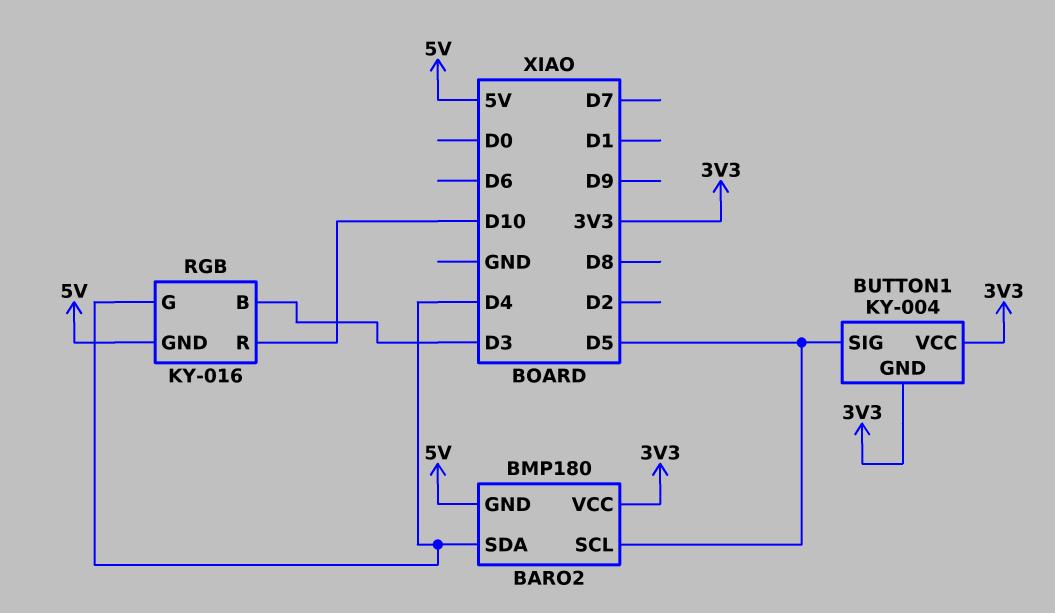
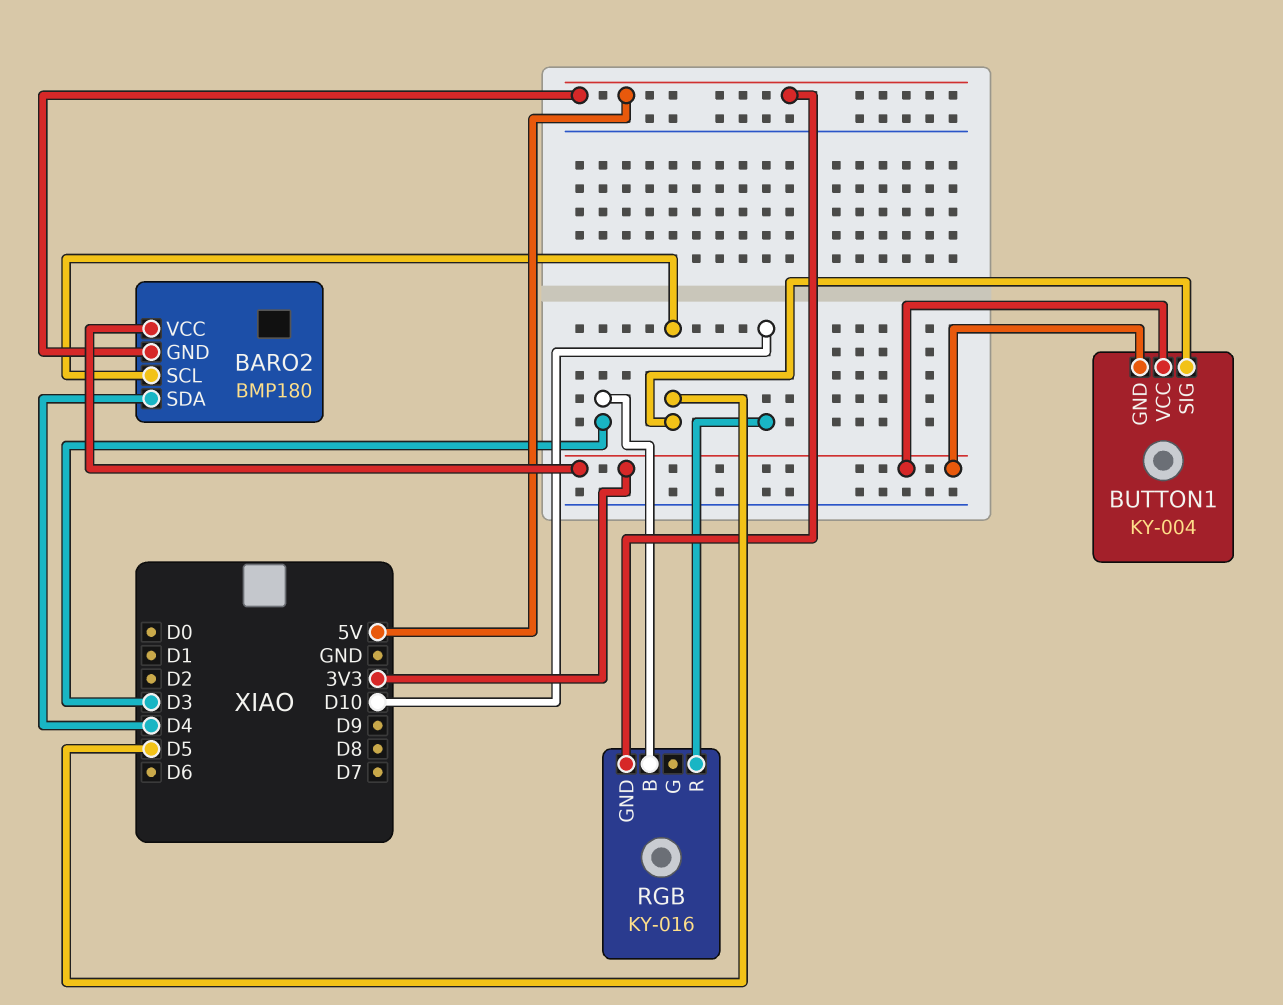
RGB pin G: D4 -> none

